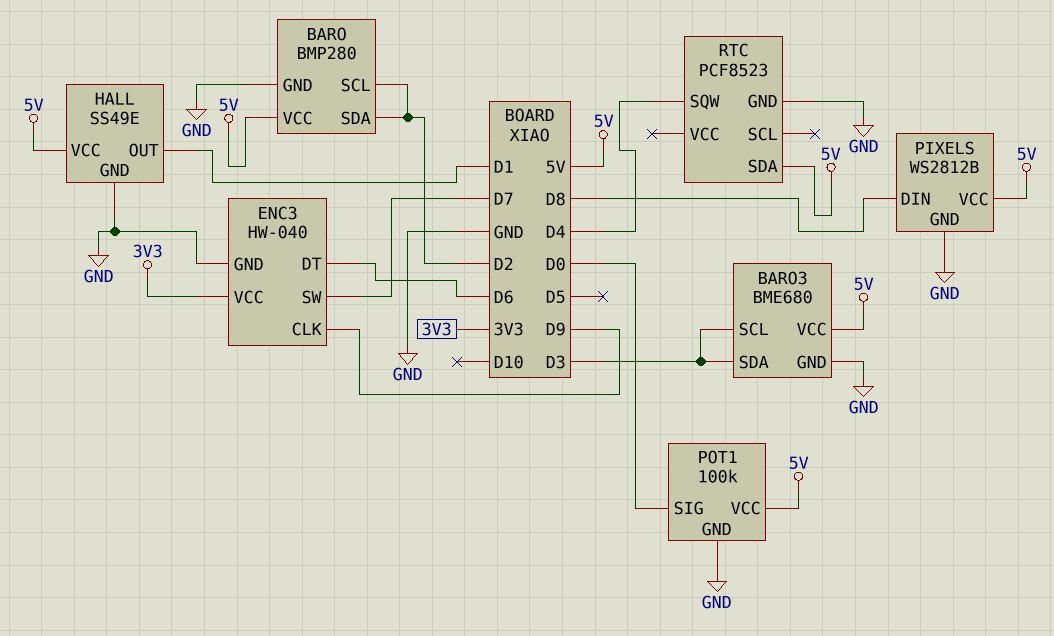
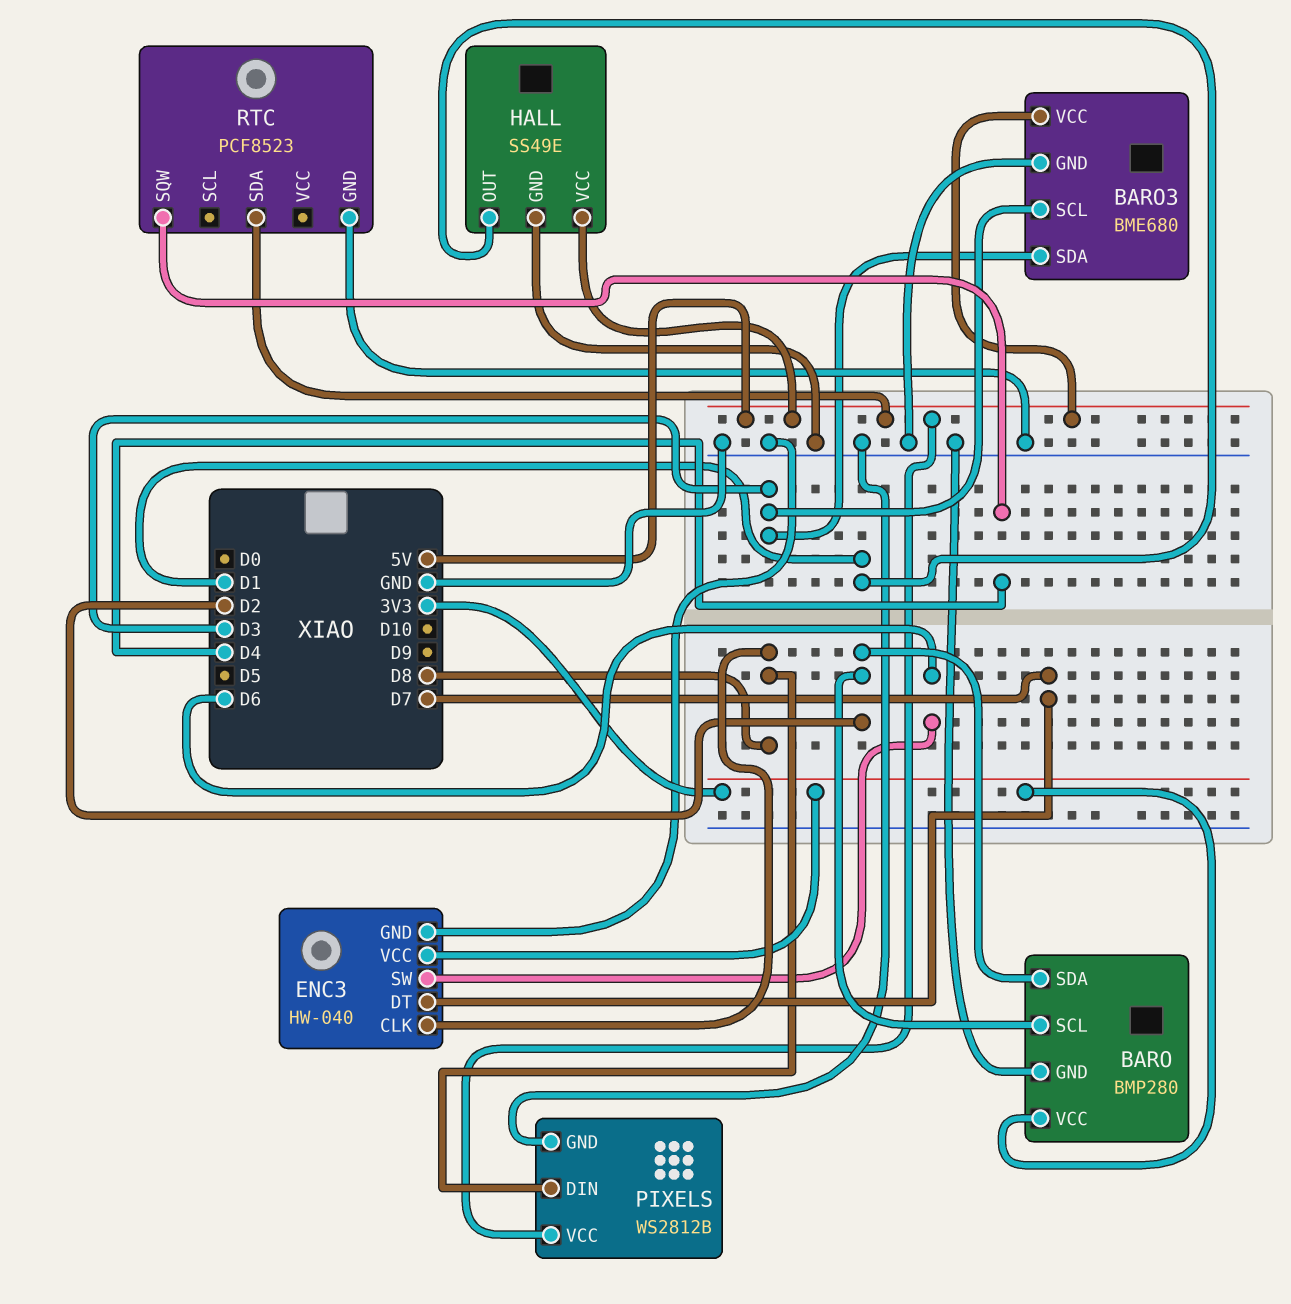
BARO pin VCC: 5V -> 3V3
ENC3 pin CLK: D9 -> D8
ENC3 pin DT: D6 -> D7
ENC3 pin SW: D7 -> D6
POT1: 100k -> none
POT1 pin GND: GND -> none
POT1 pin SIG: D0 -> none
POT1 pin VCC: 5V -> none

